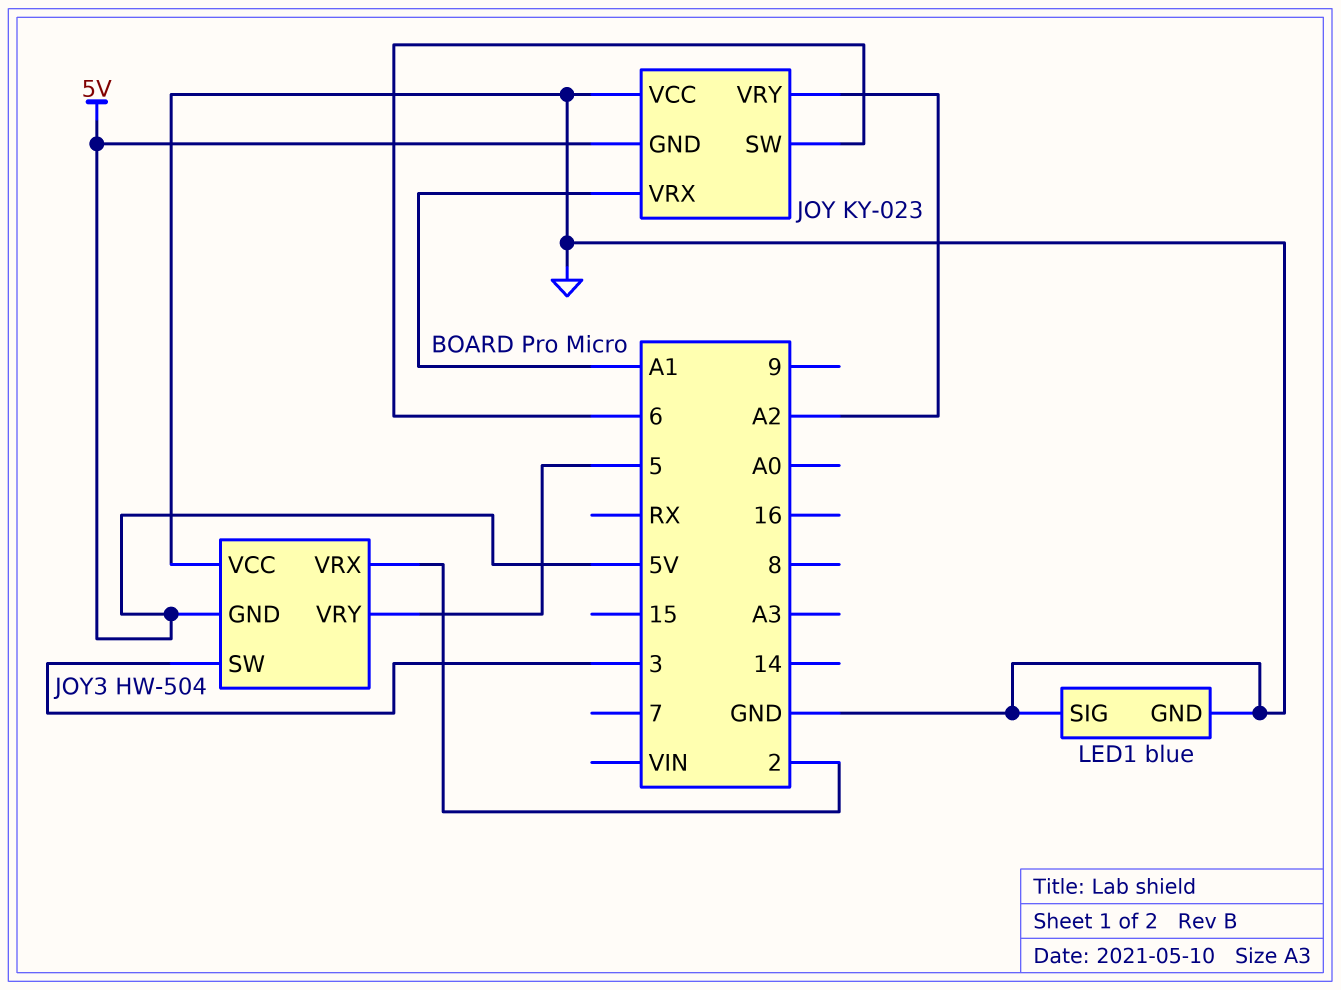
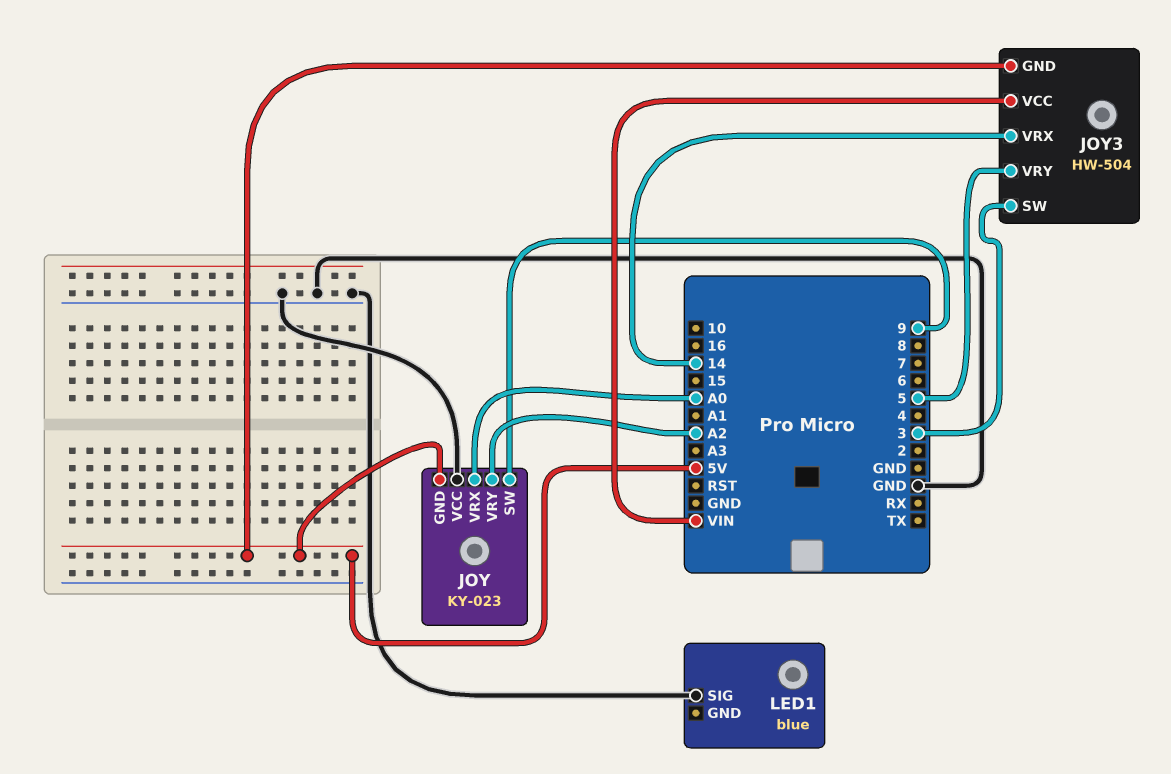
JOY pin SW: 6 -> 9
JOY pin VRX: A1 -> A0
JOY3 pin VCC: GND -> VIN
JOY3 pin VRX: 2 -> 14
LED1 pin GND: GND -> none

